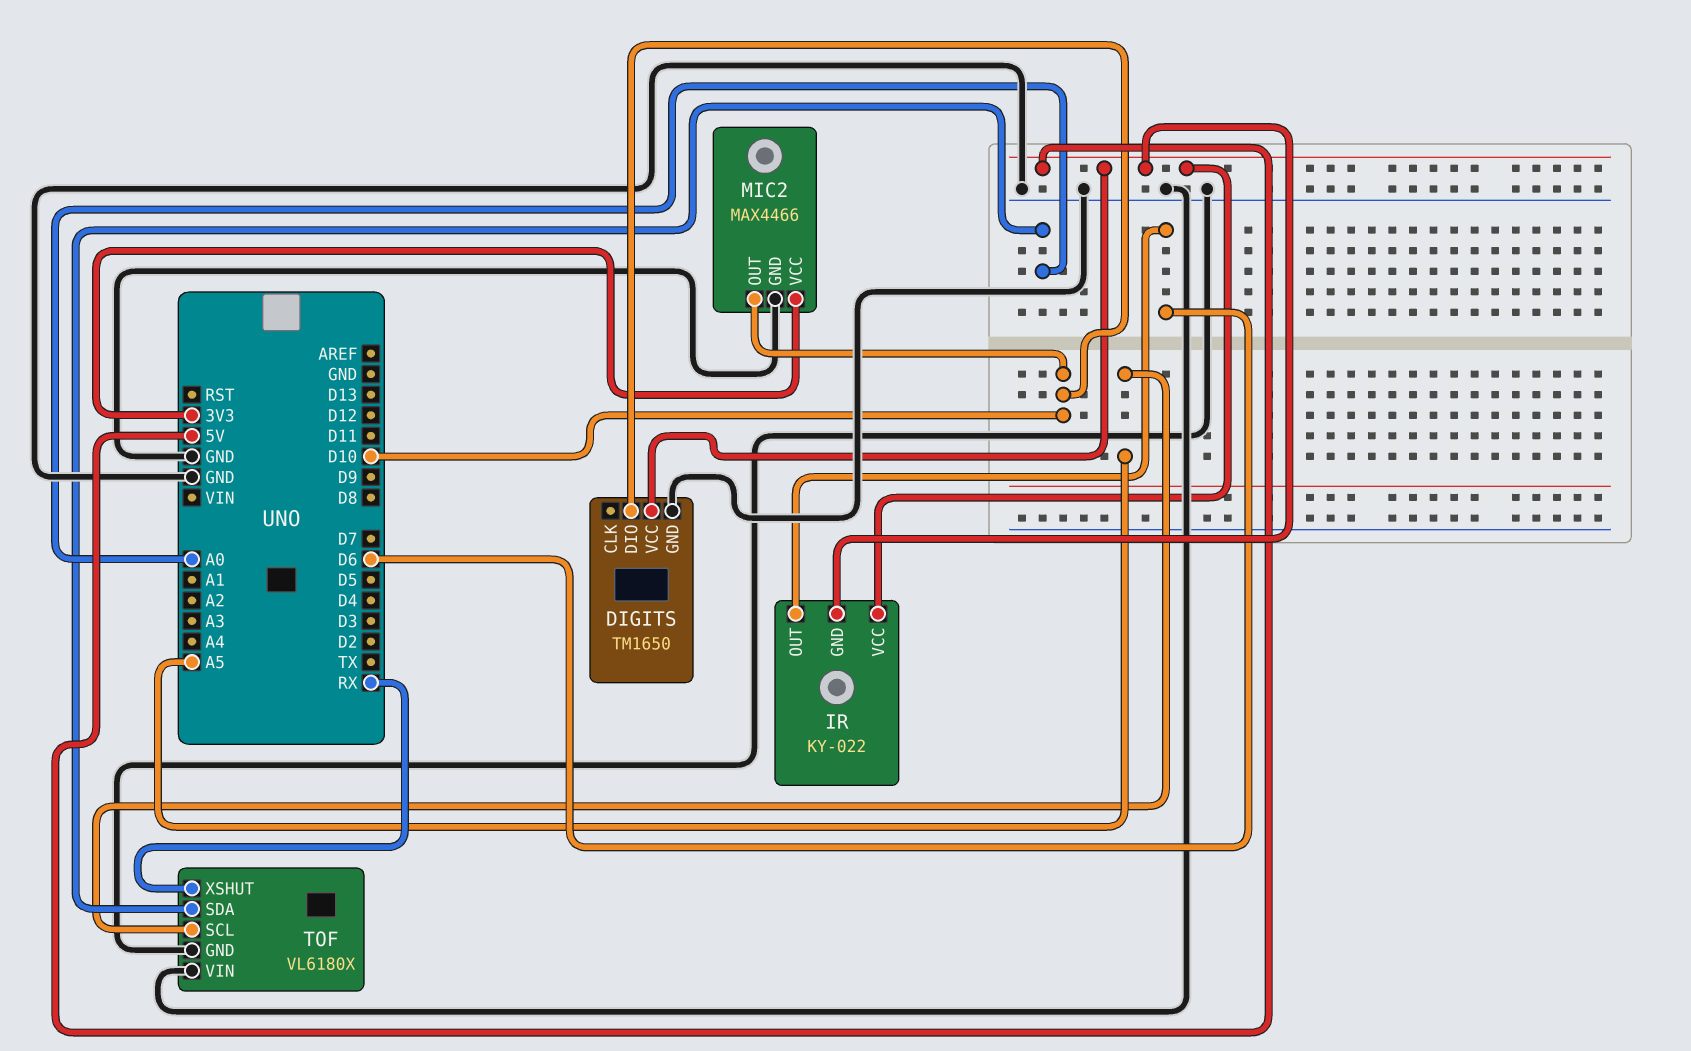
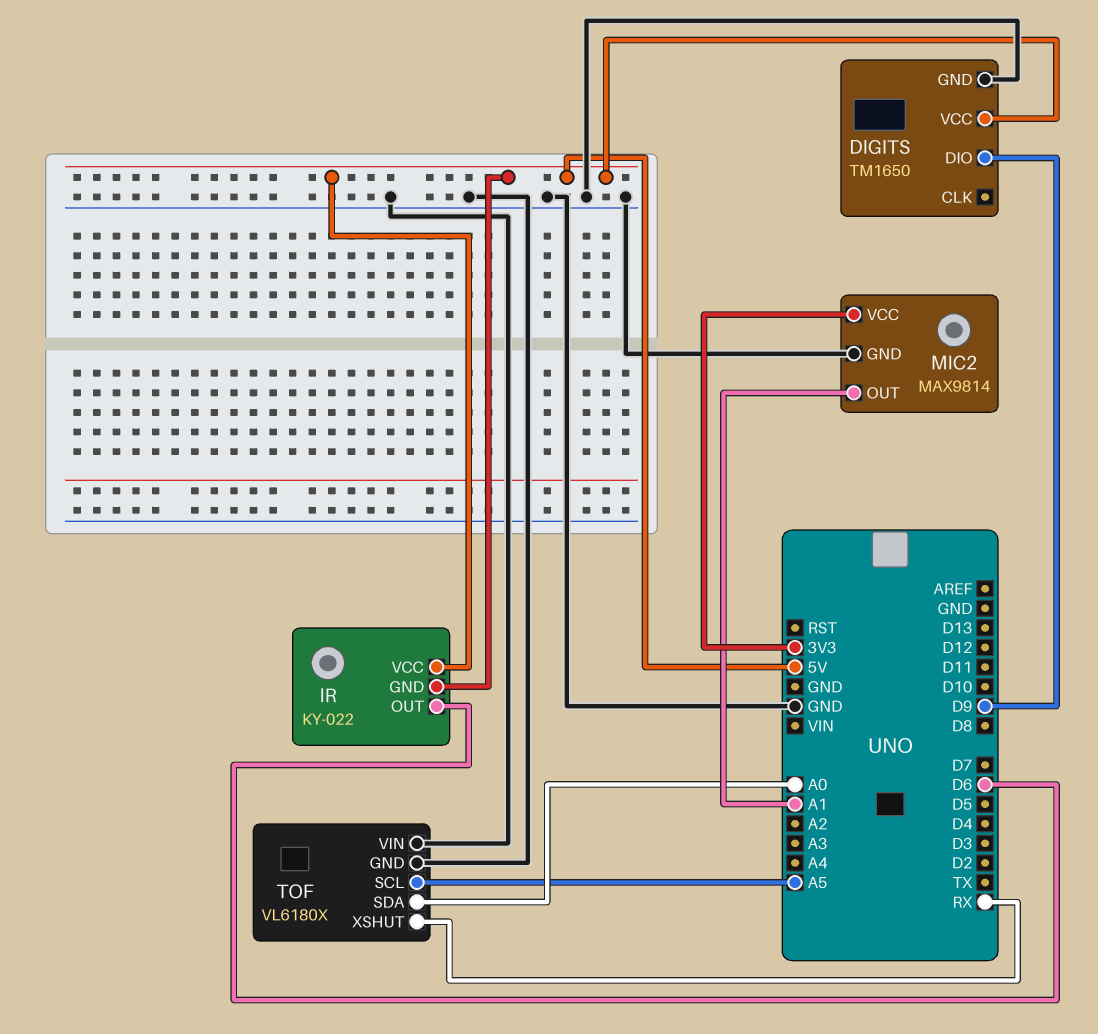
DIGITS pin DIO: D10 -> D9
MIC2: MAX4466 -> MAX9814
MIC2 pin OUT: D10 -> A1

